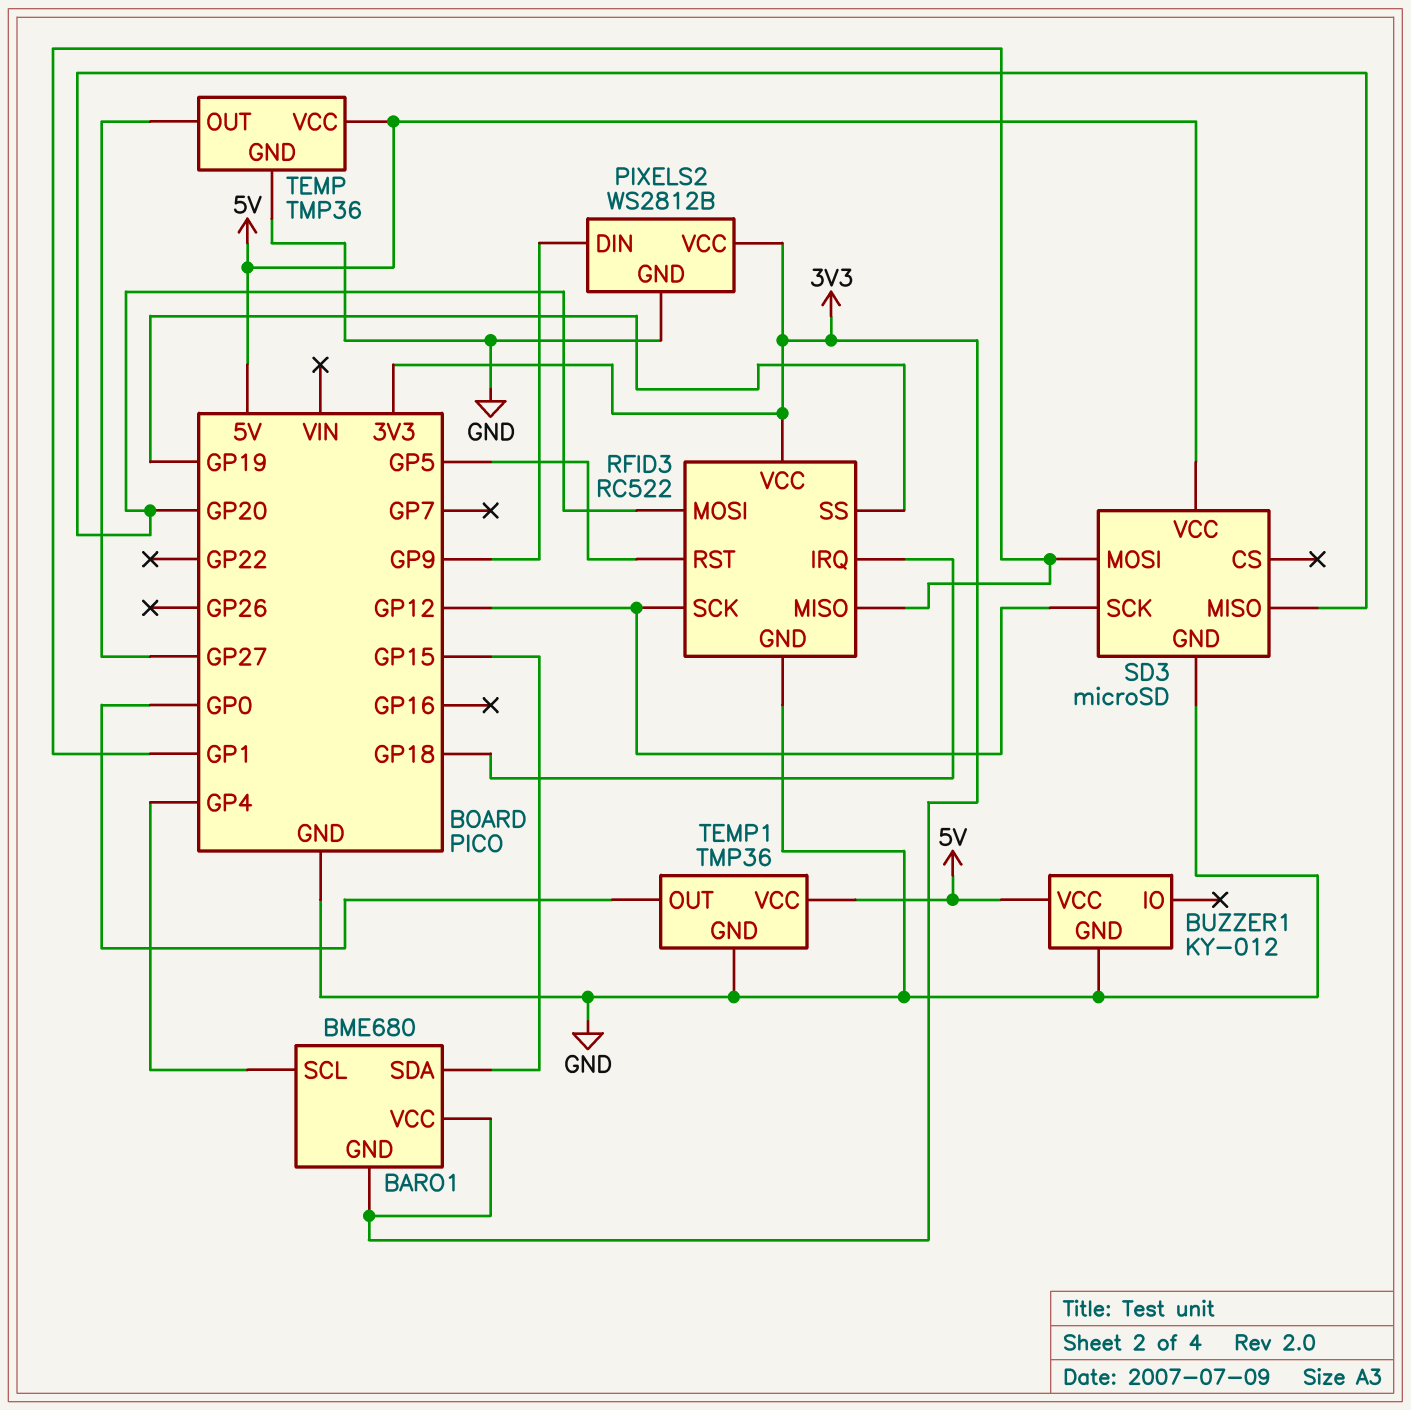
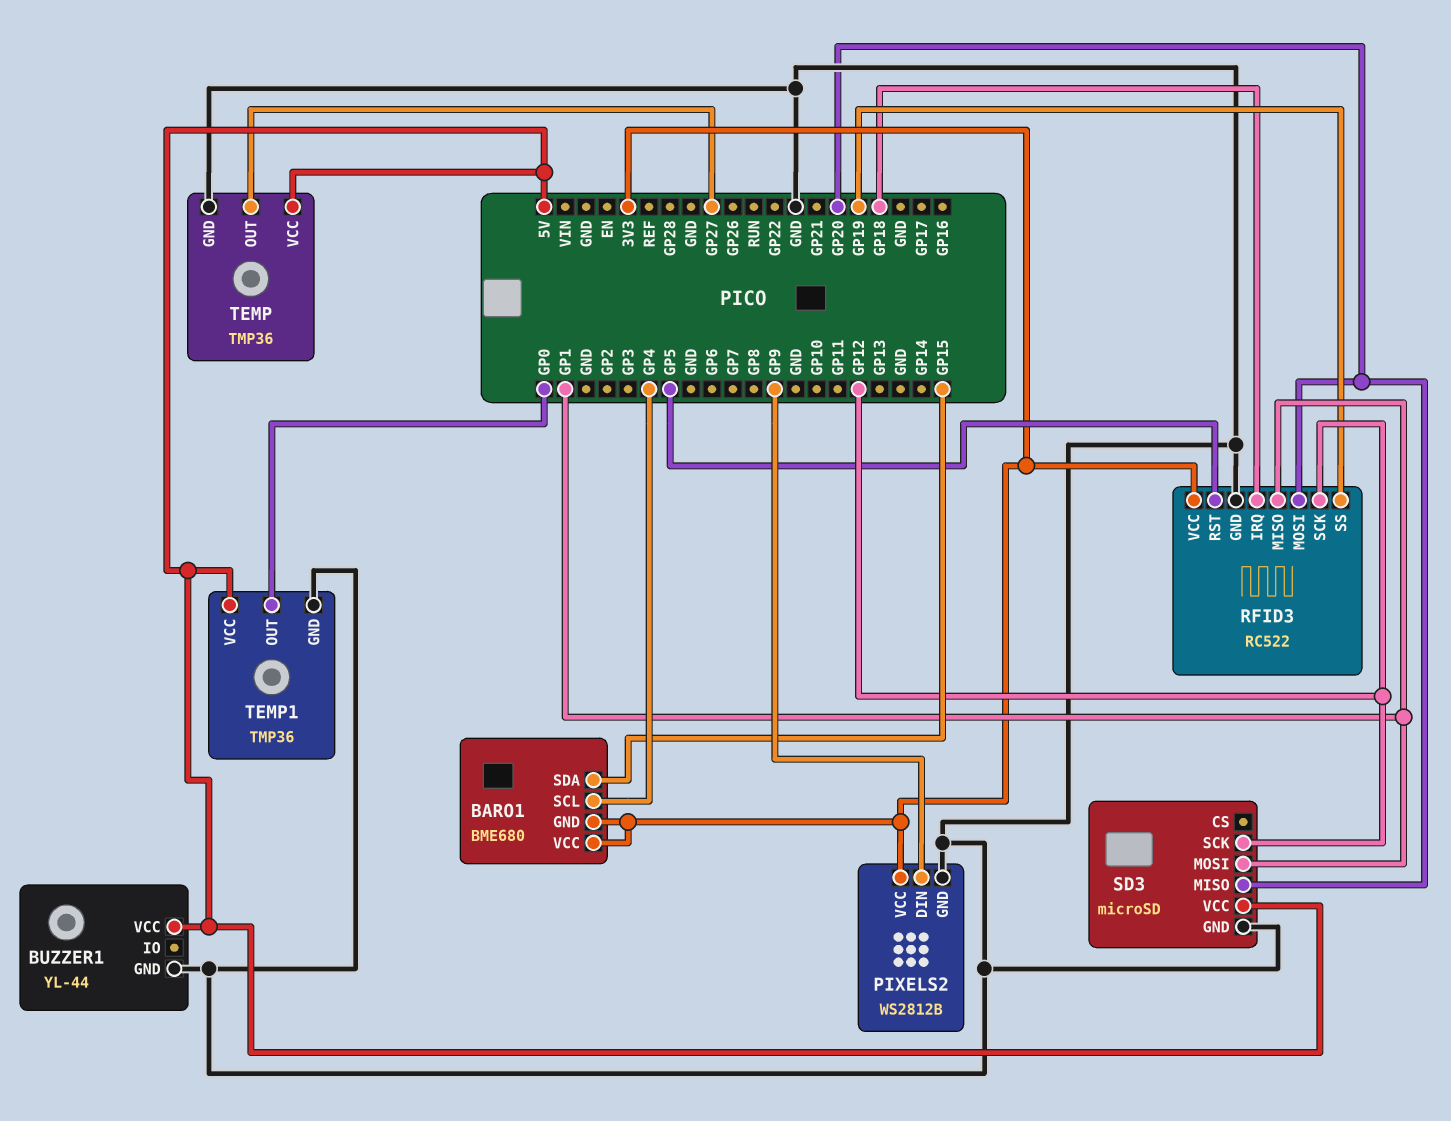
BUZZER1: KY-012 -> YL-44

